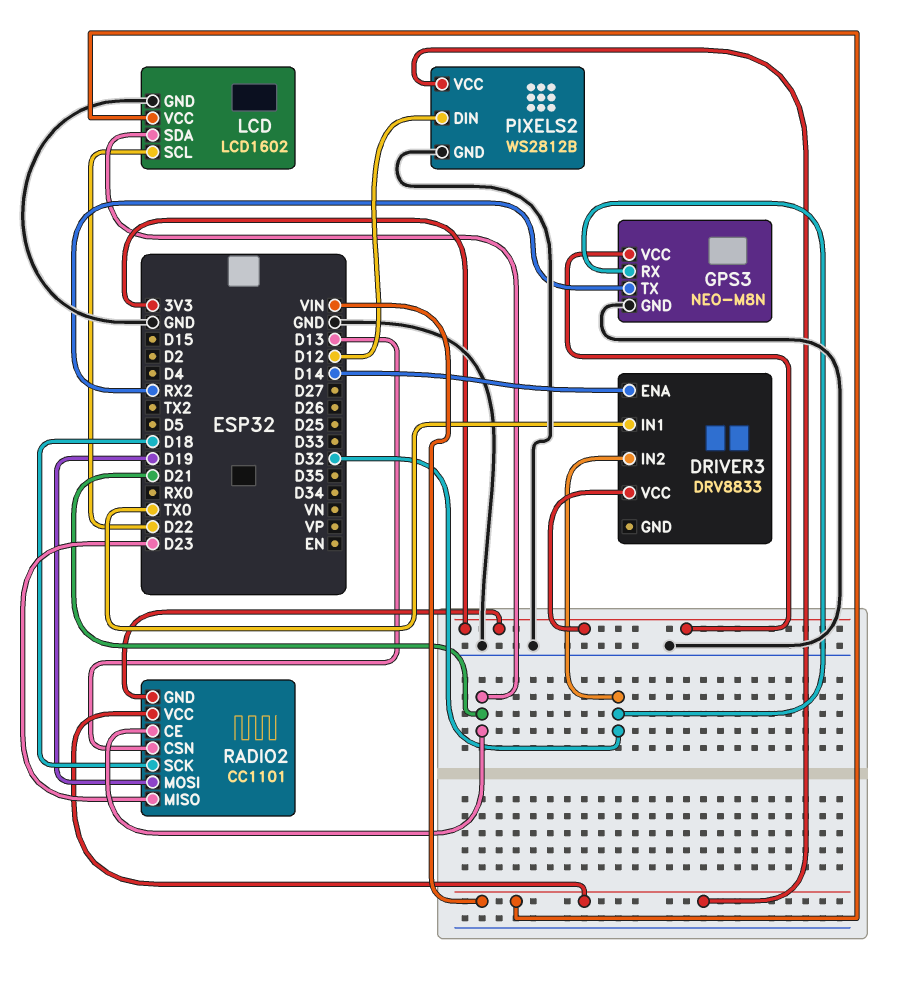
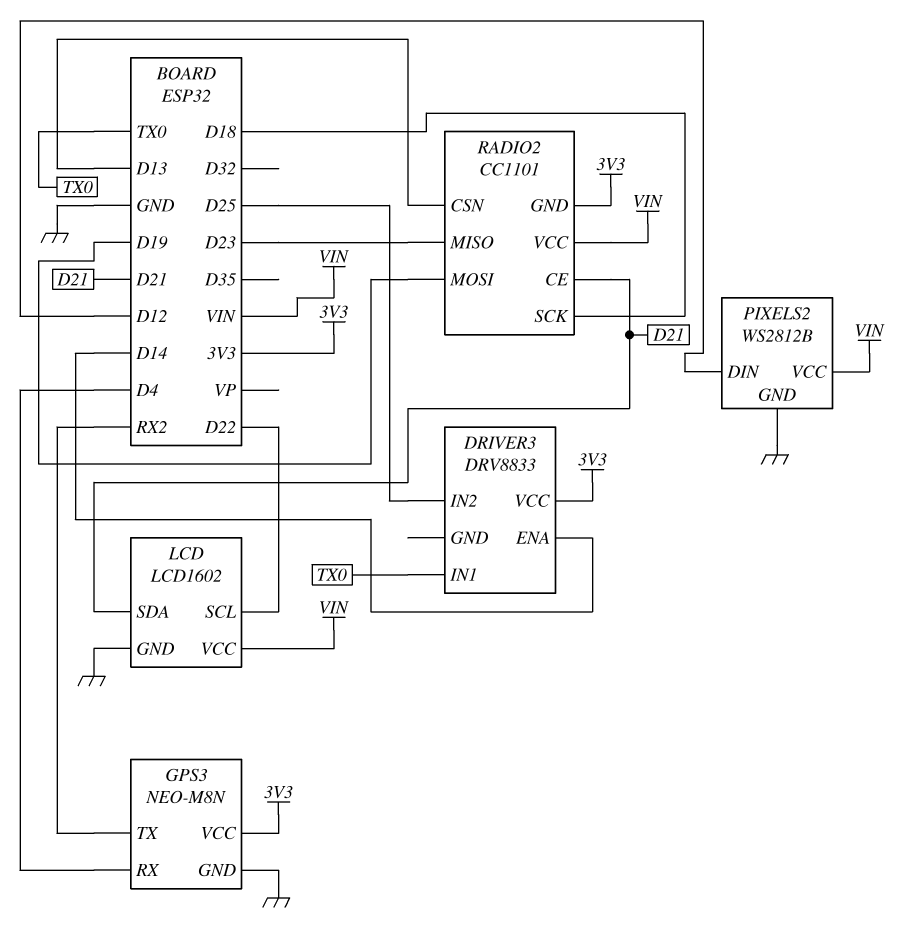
DRIVER3 pin IN2: D32 -> D25
GPS3 pin RX: D32 -> D4

